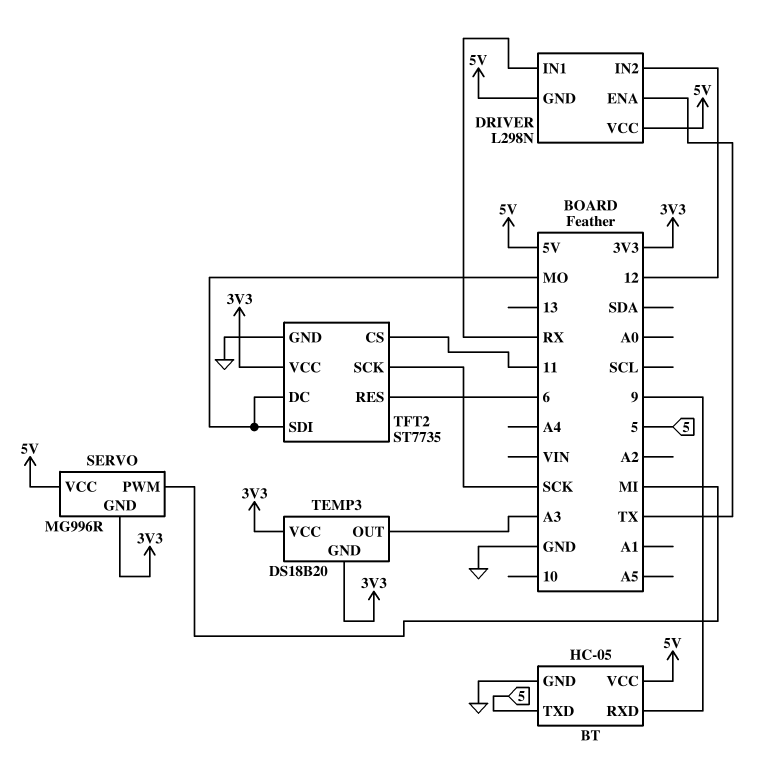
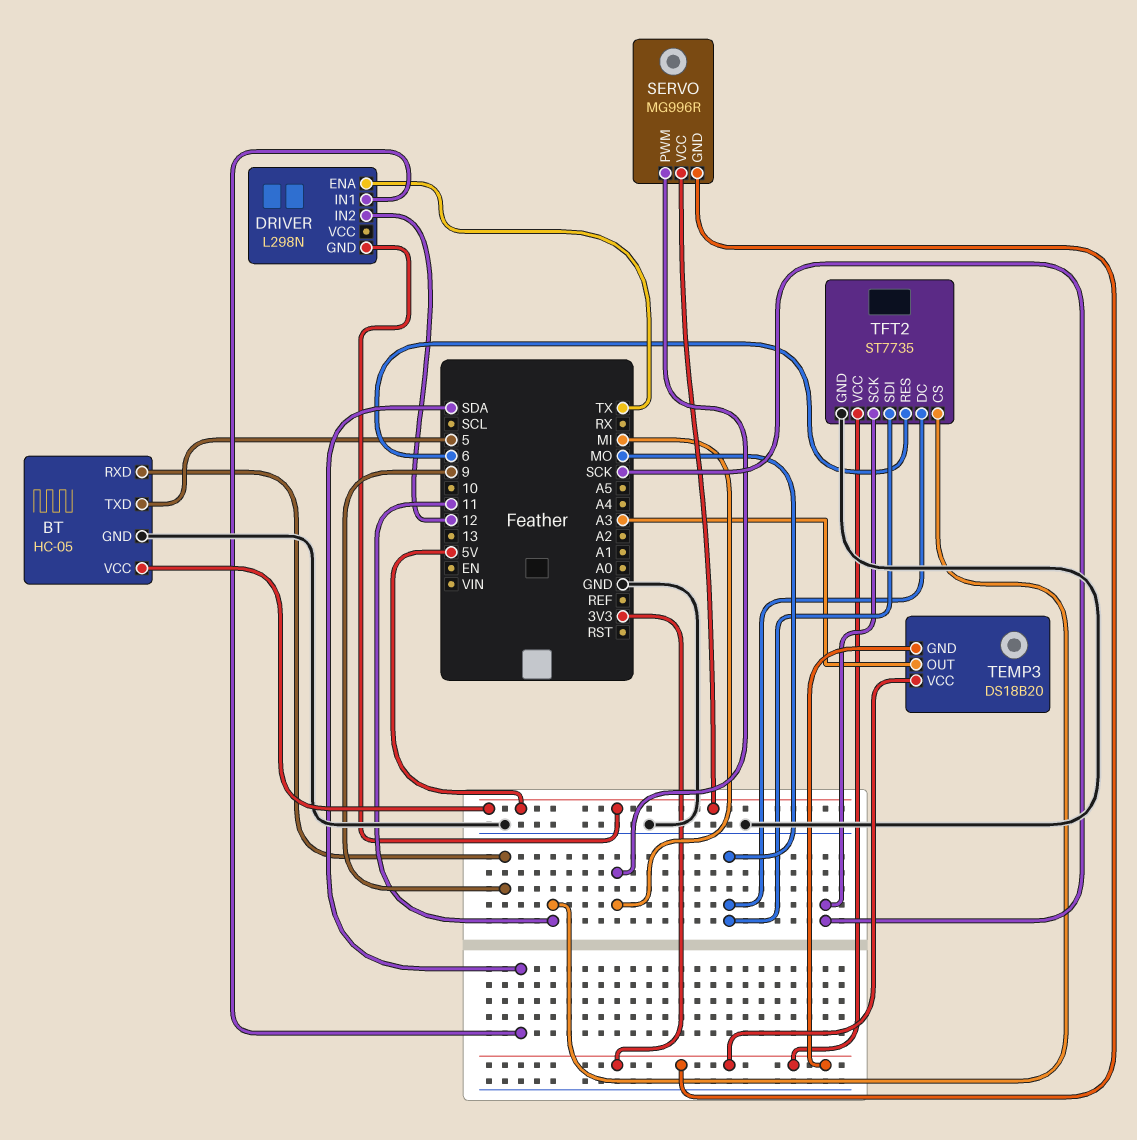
DRIVER pin IN1: RX -> SDA
DRIVER pin VCC: 5V -> none

